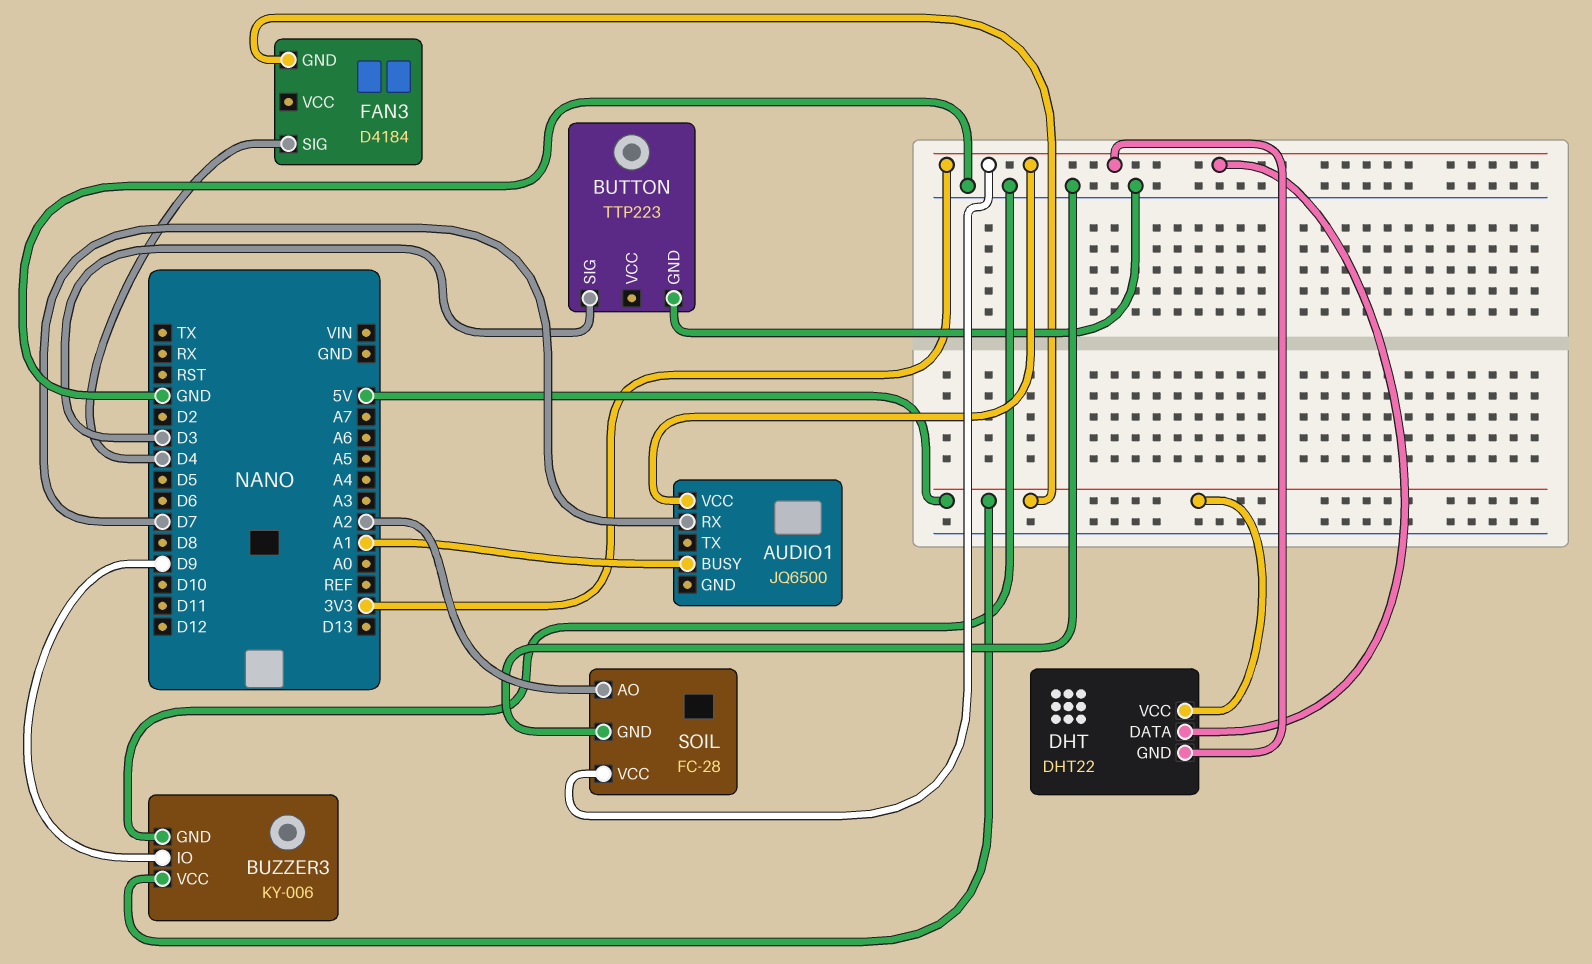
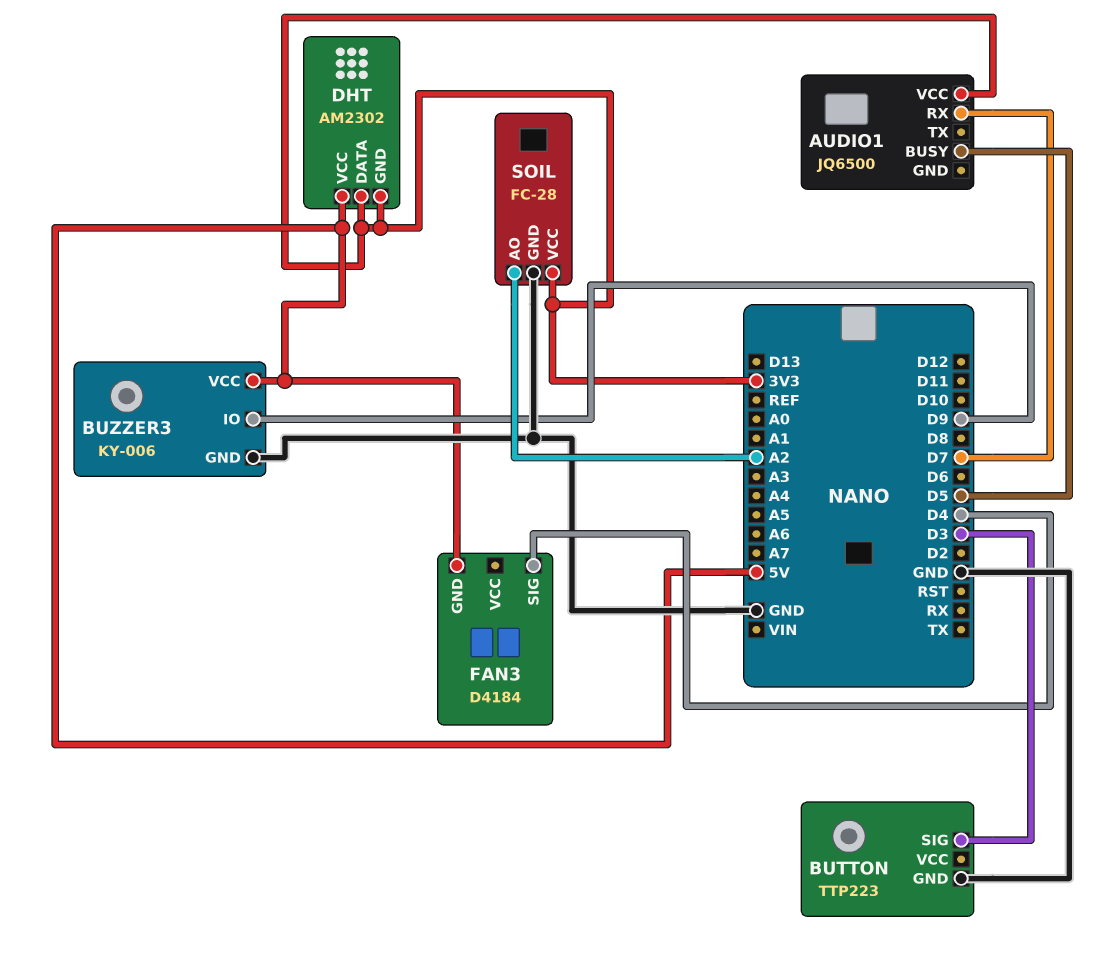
AUDIO1 pin BUSY: A1 -> D5
DHT: DHT22 -> AM2302

